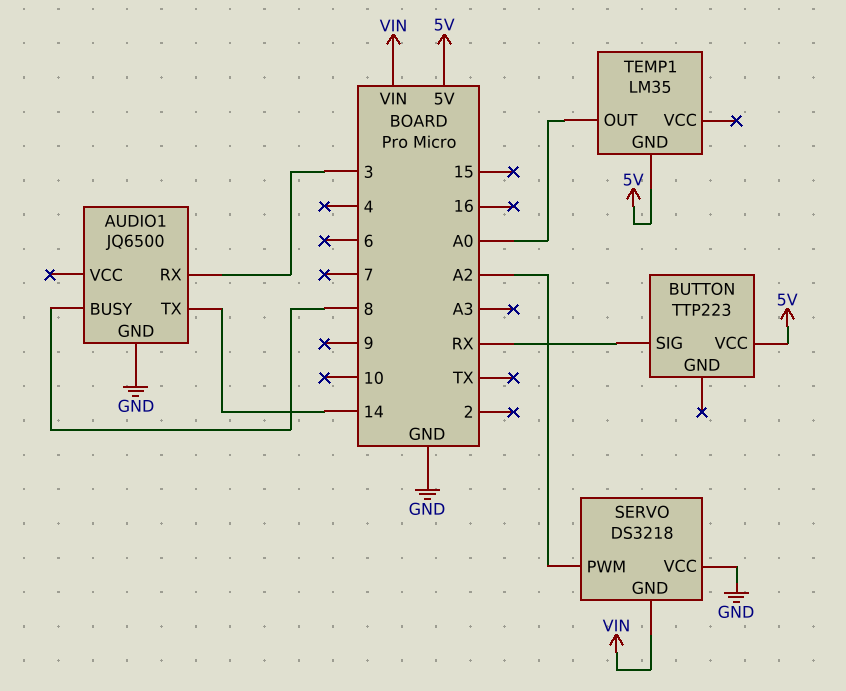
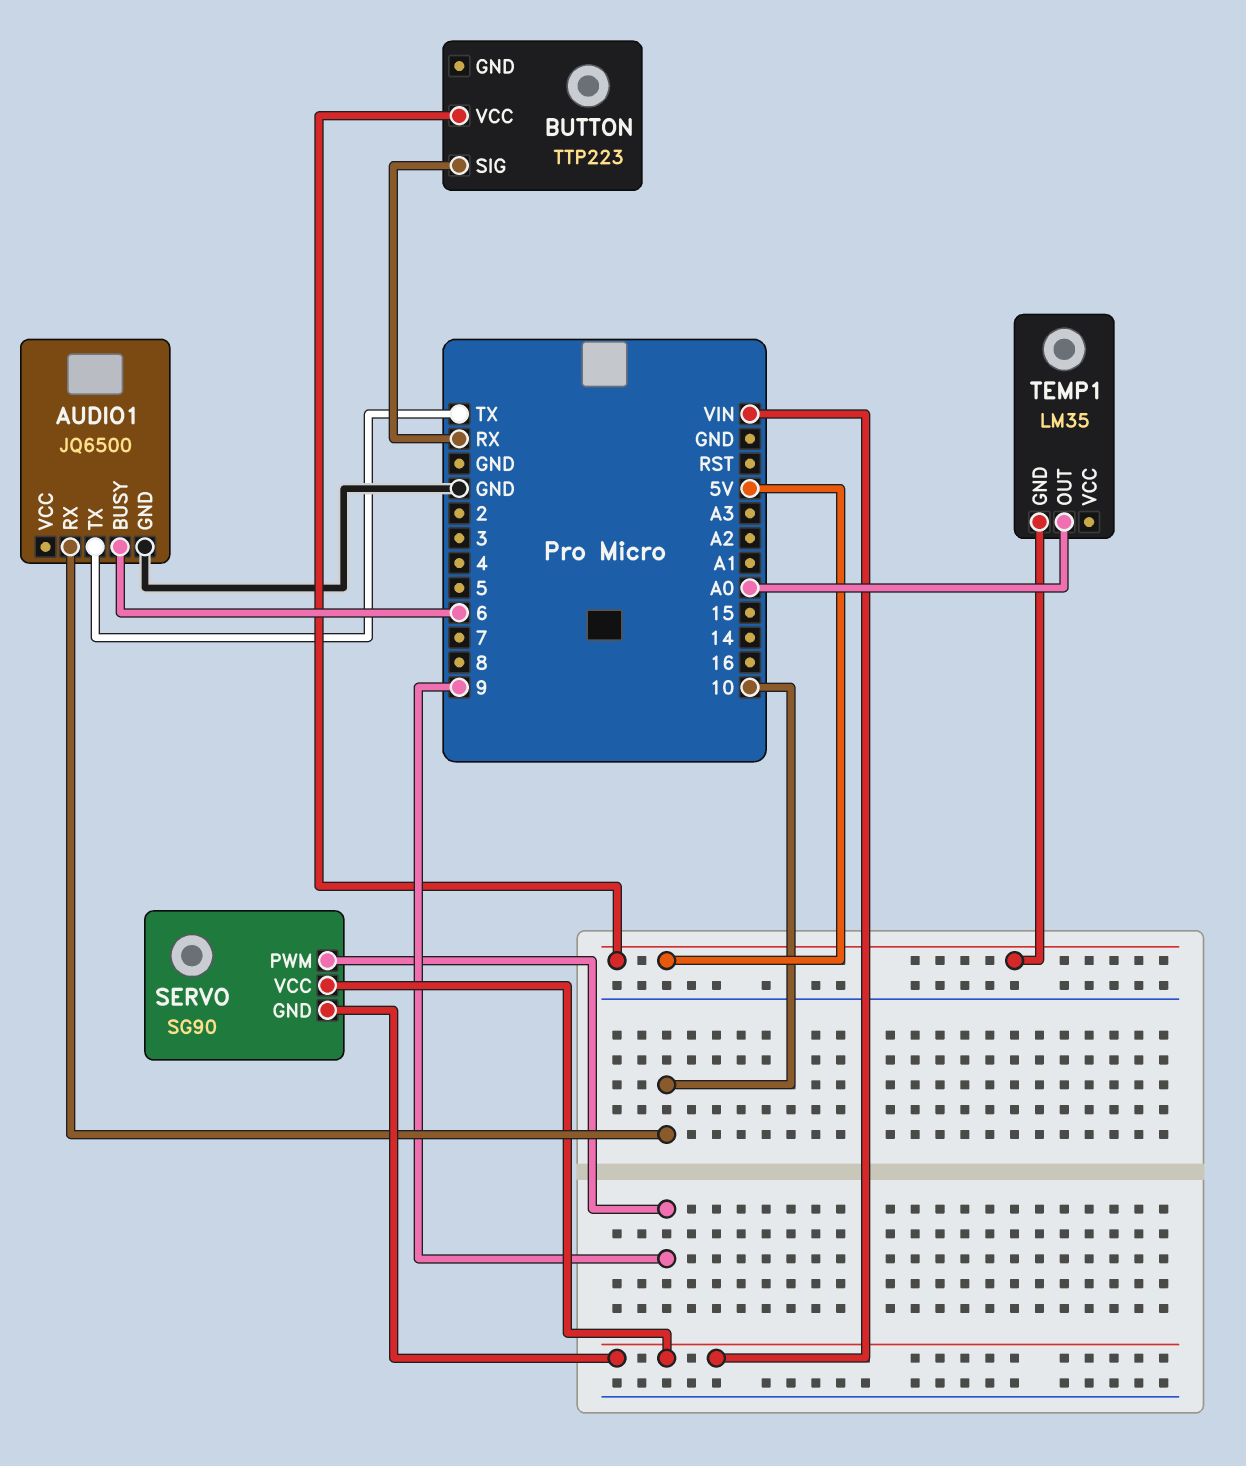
AUDIO1 pin BUSY: 8 -> 6
AUDIO1 pin RX: 3 -> 10
AUDIO1 pin TX: 14 -> TX
SERVO: DS3218 -> SG90
SERVO pin PWM: A2 -> 9
SERVO pin VCC: GND -> VIN

